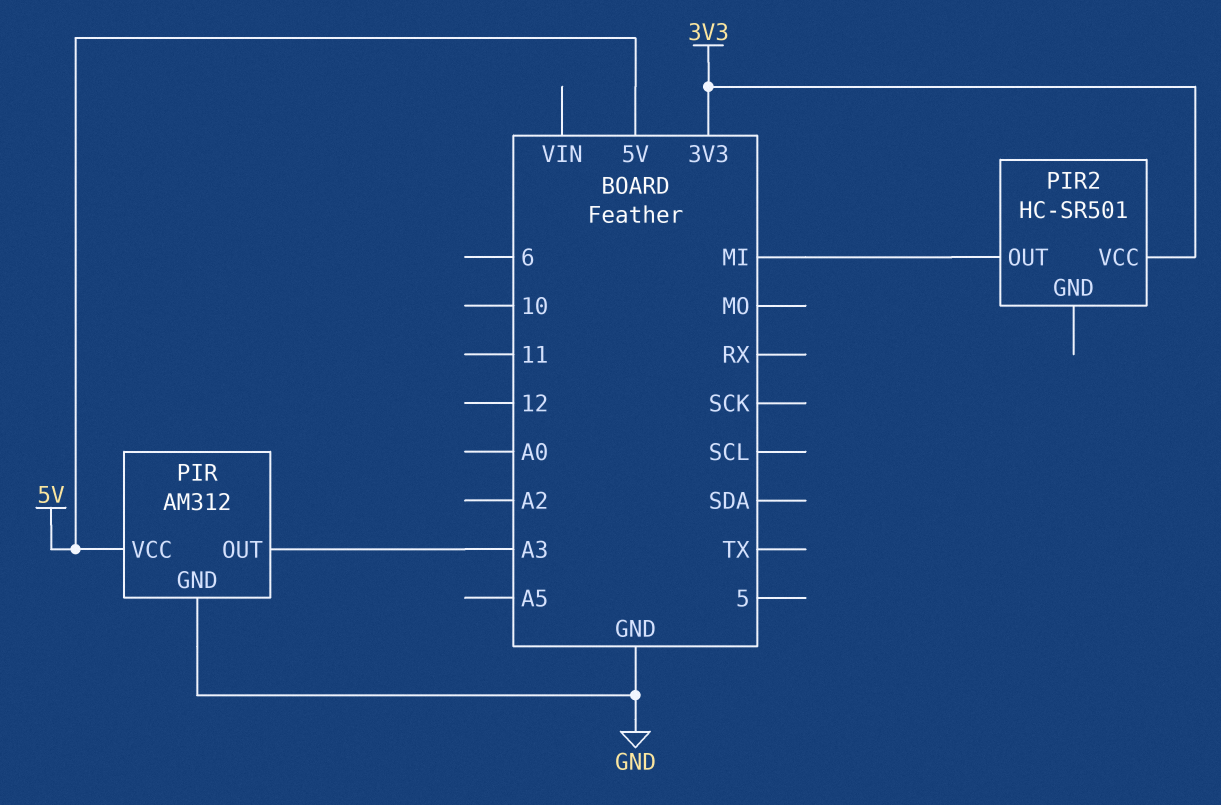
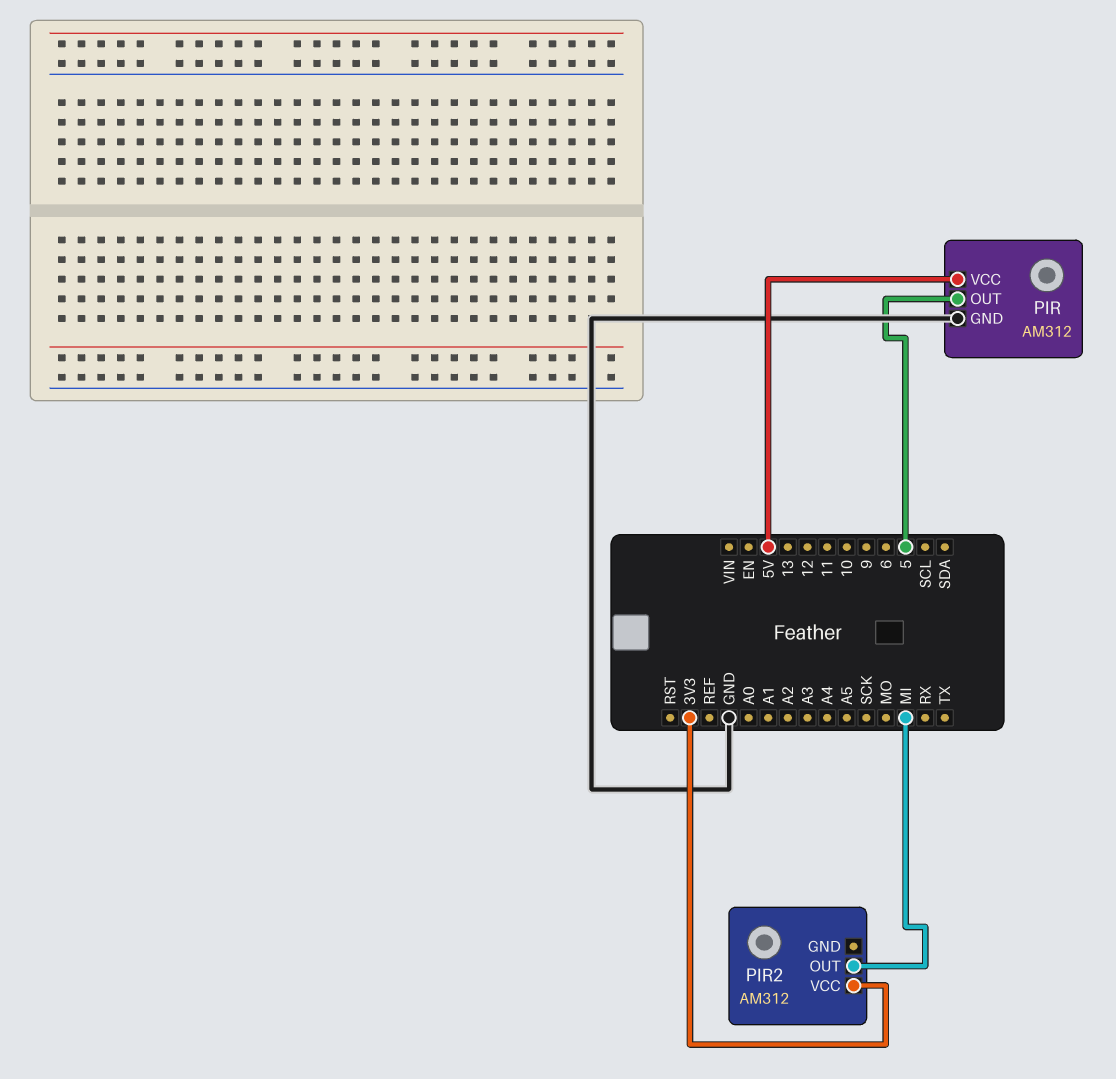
PIR pin OUT: A3 -> 5
PIR2: HC-SR501 -> AM312

